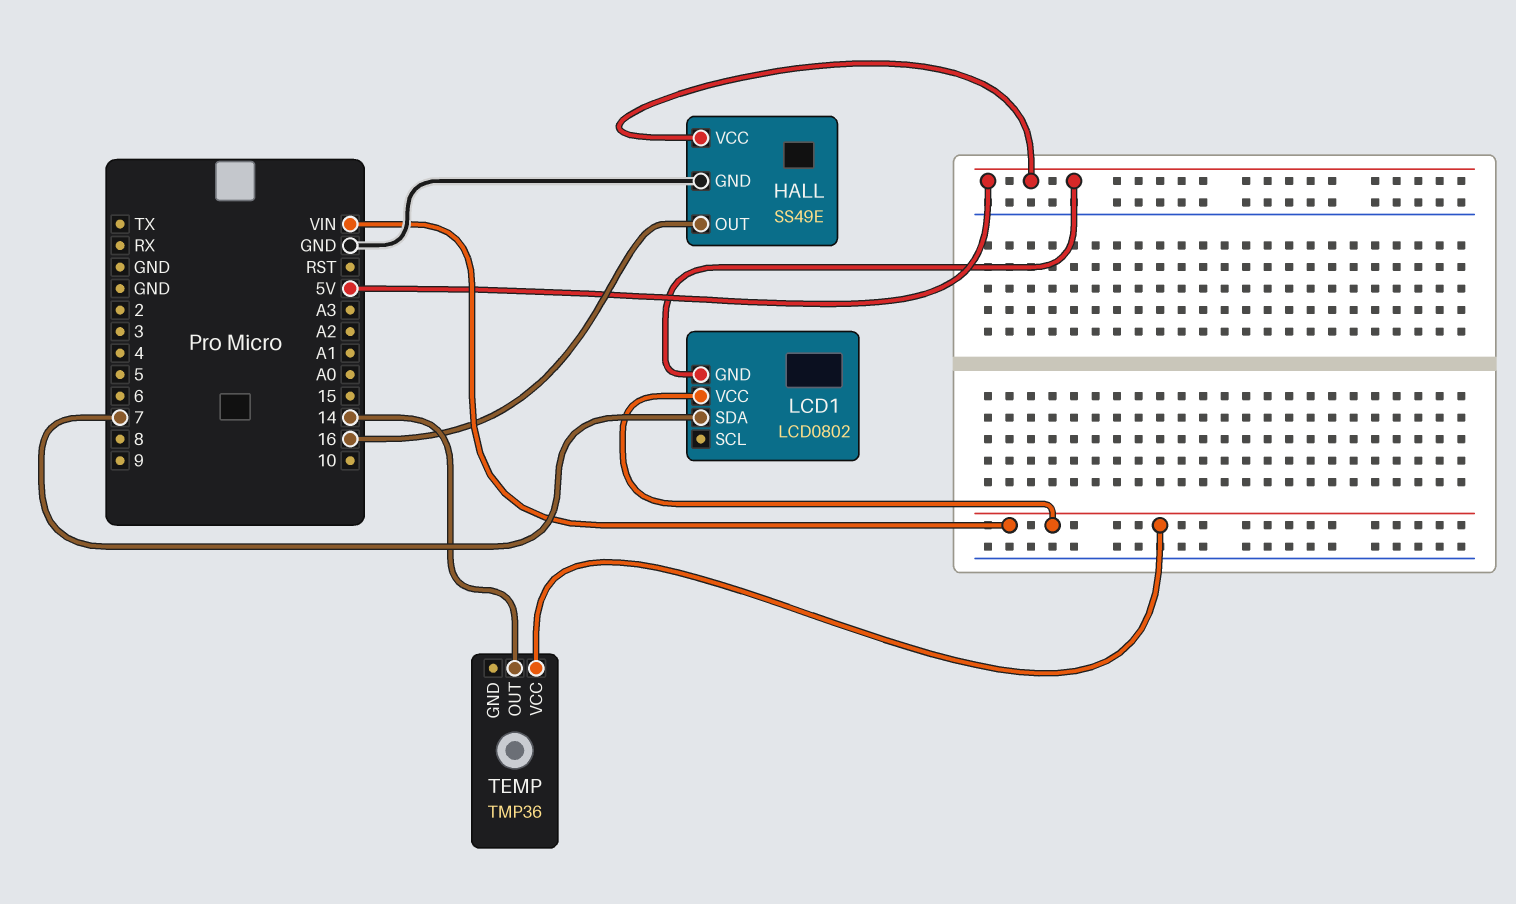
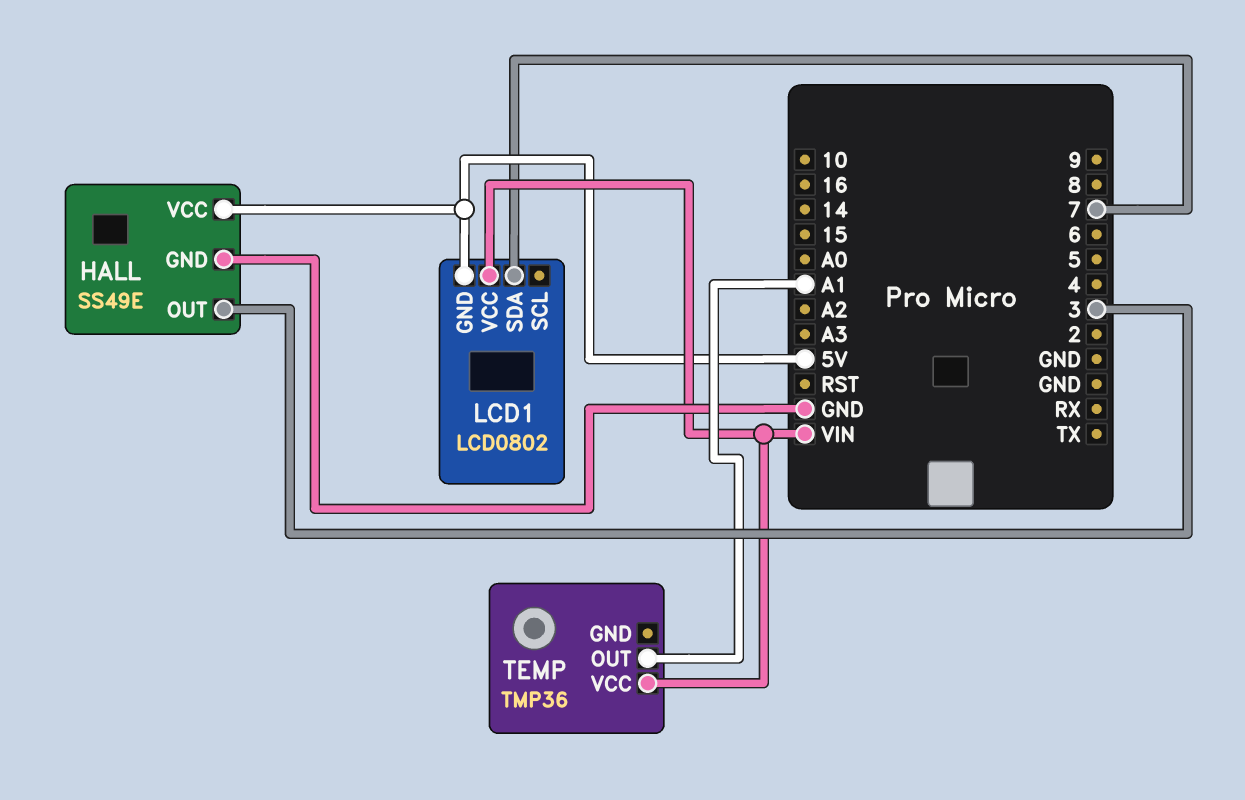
HALL pin OUT: 16 -> 3
TEMP pin OUT: 14 -> A1

